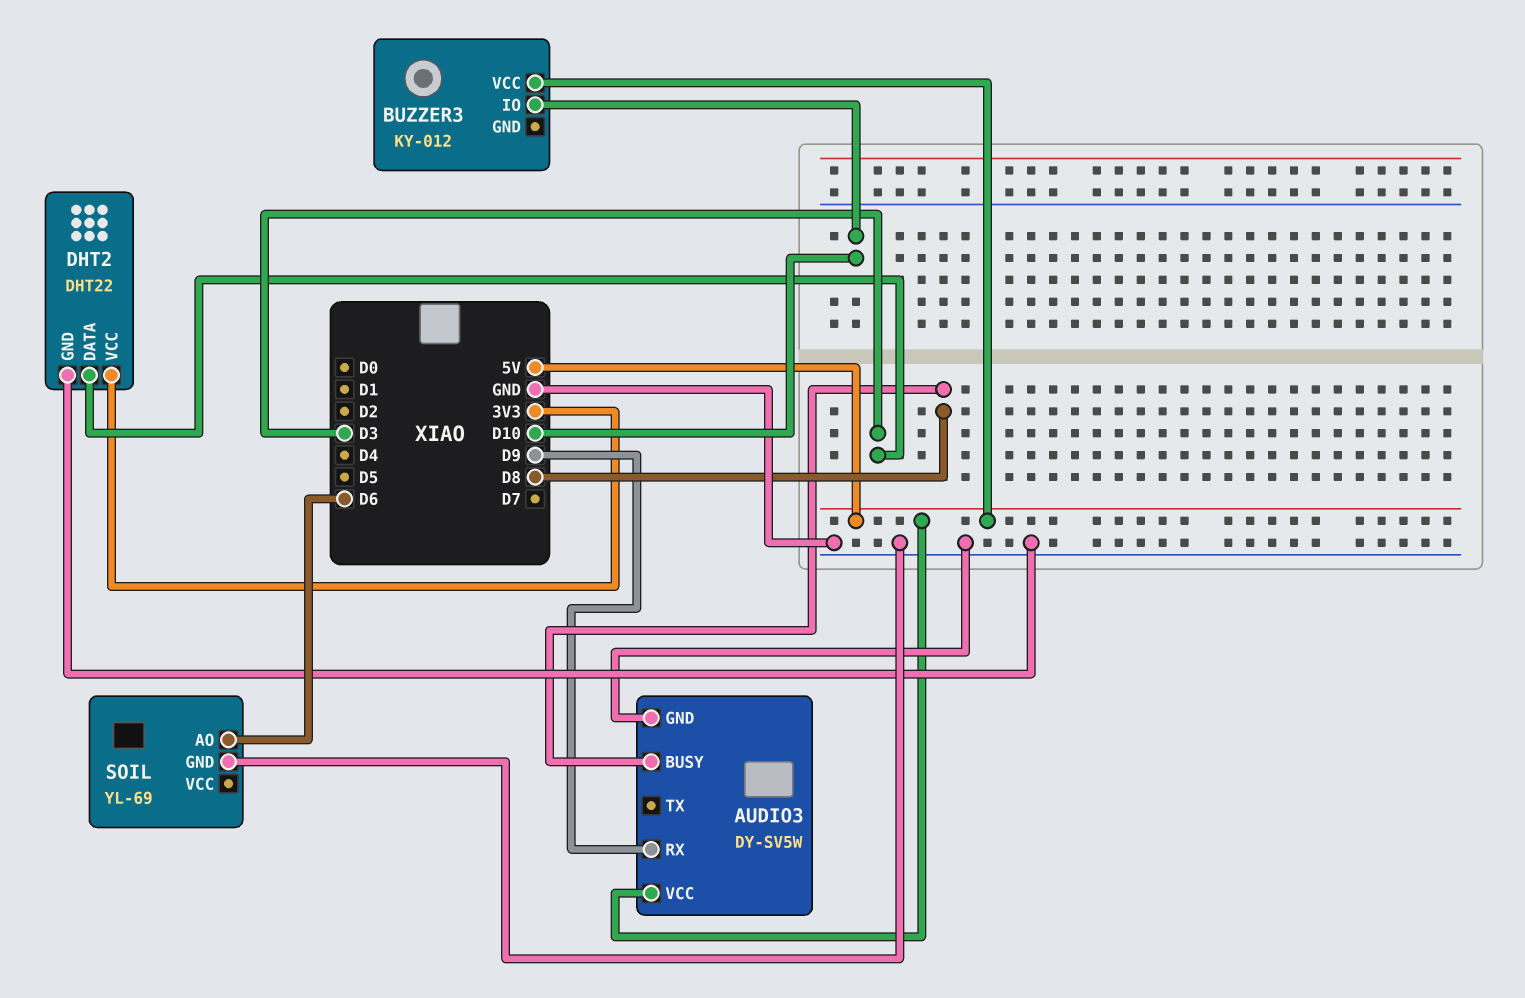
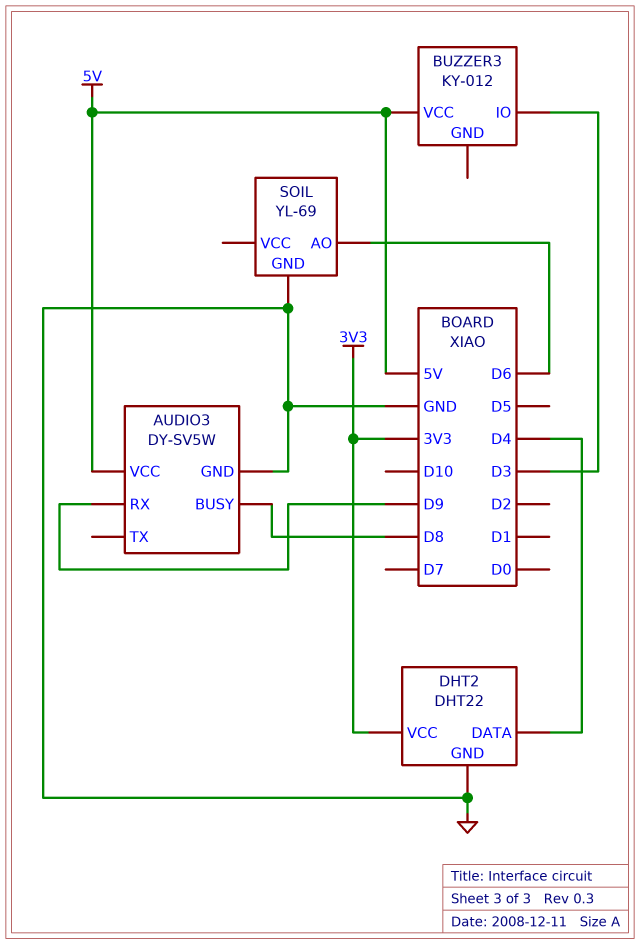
BUZZER3 pin IO: D10 -> D3
DHT2 pin DATA: D3 -> D4

